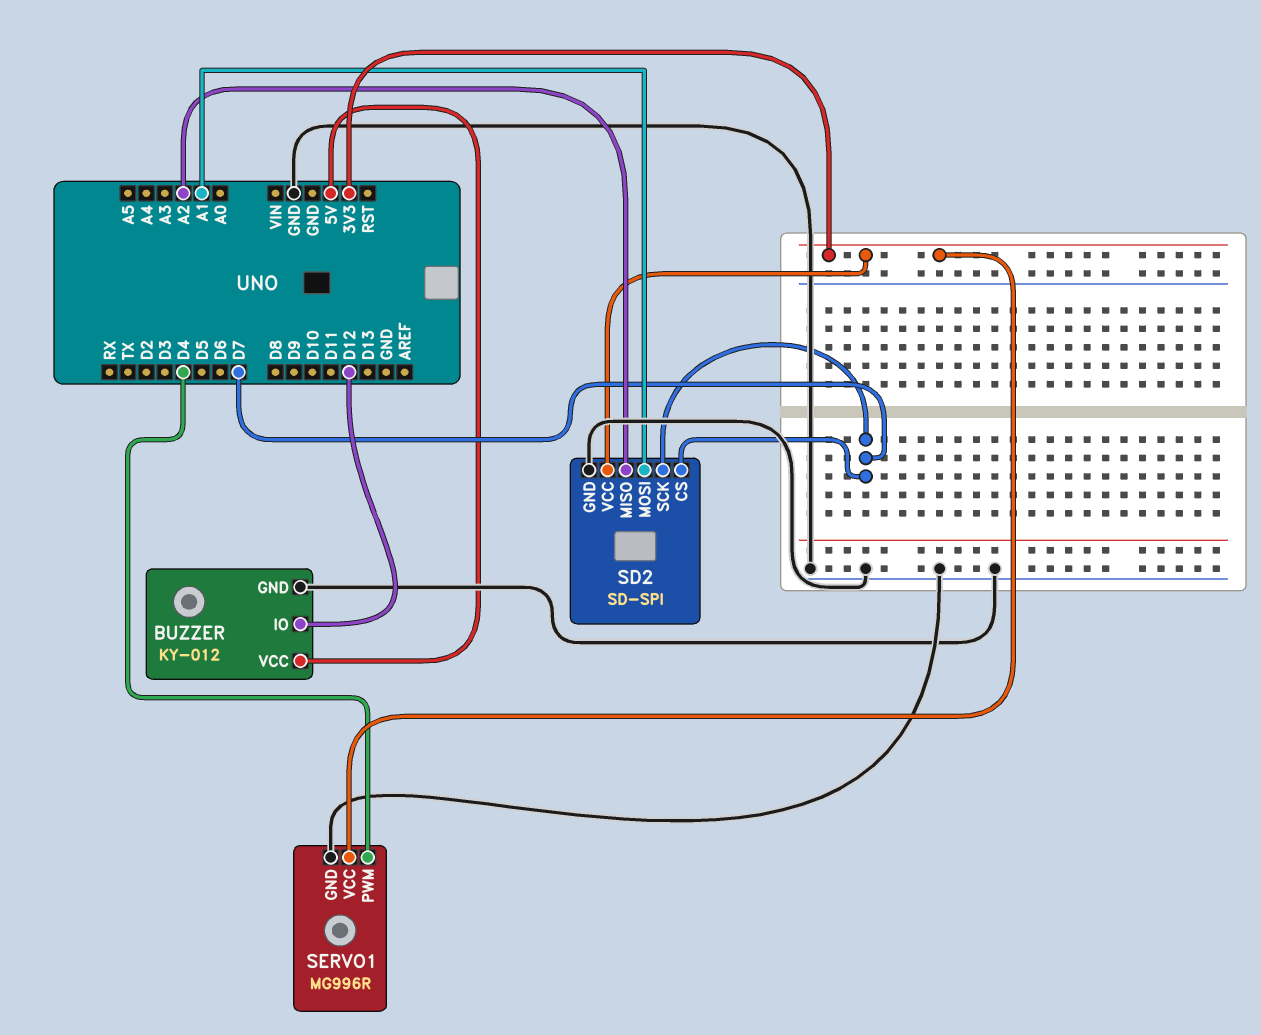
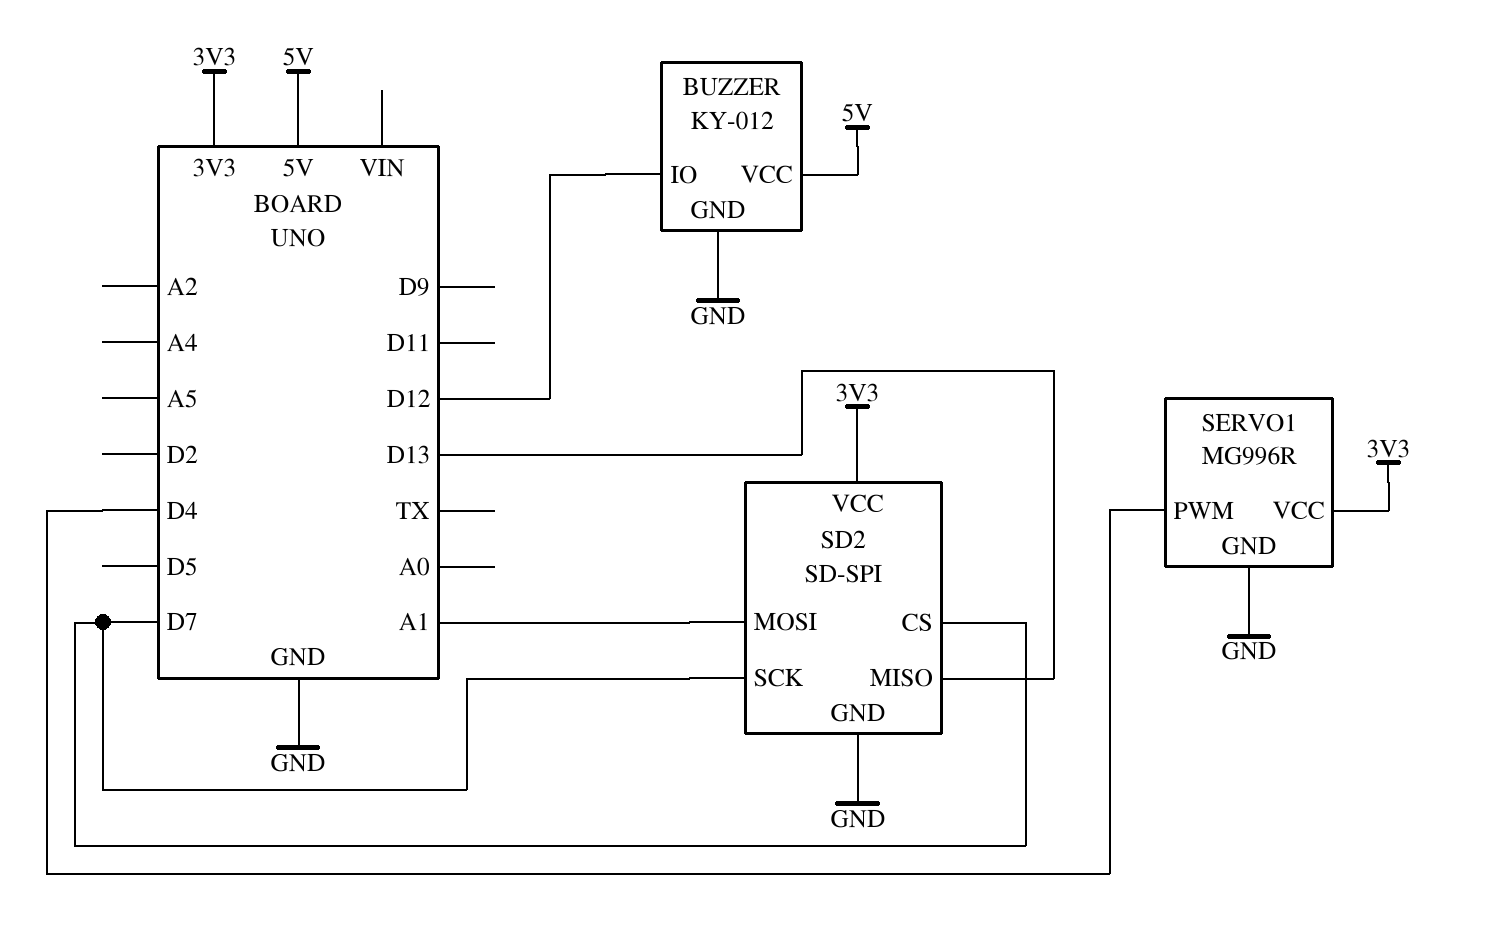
SD2 pin MISO: A2 -> D13

